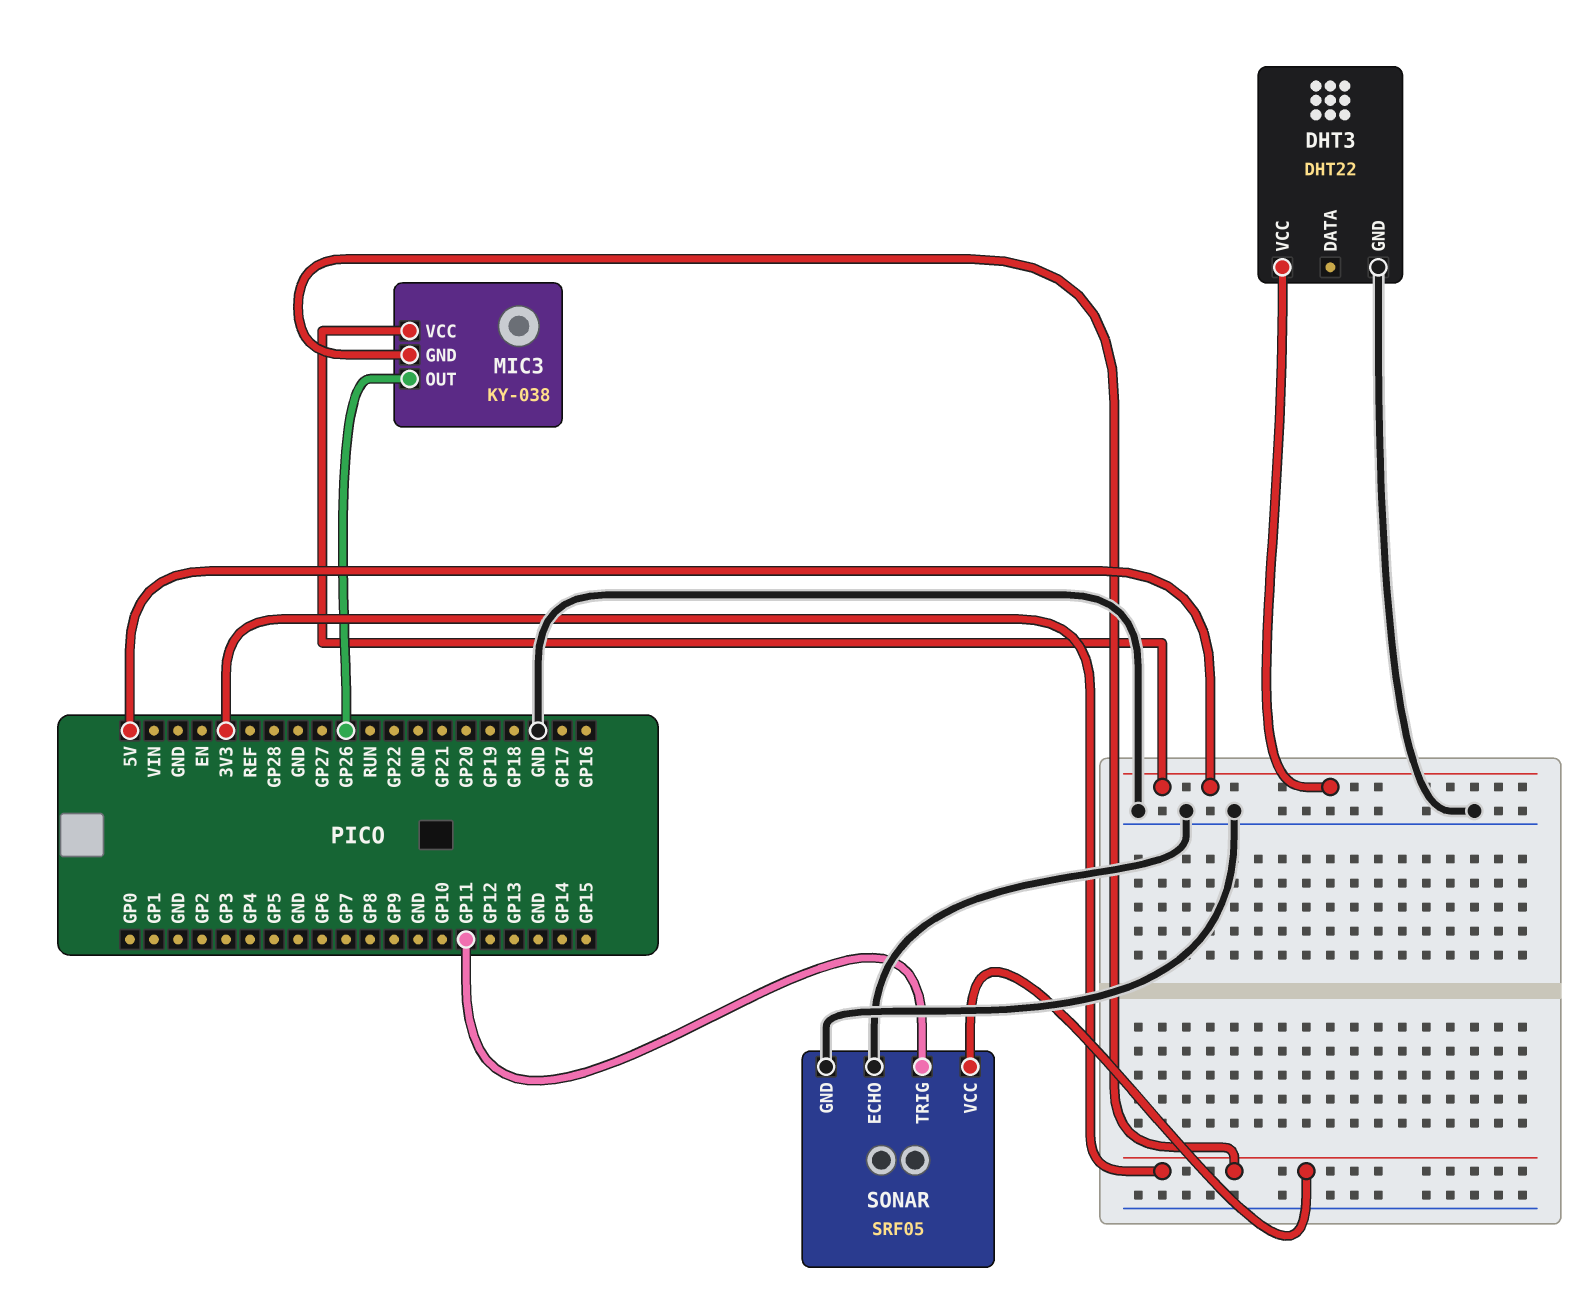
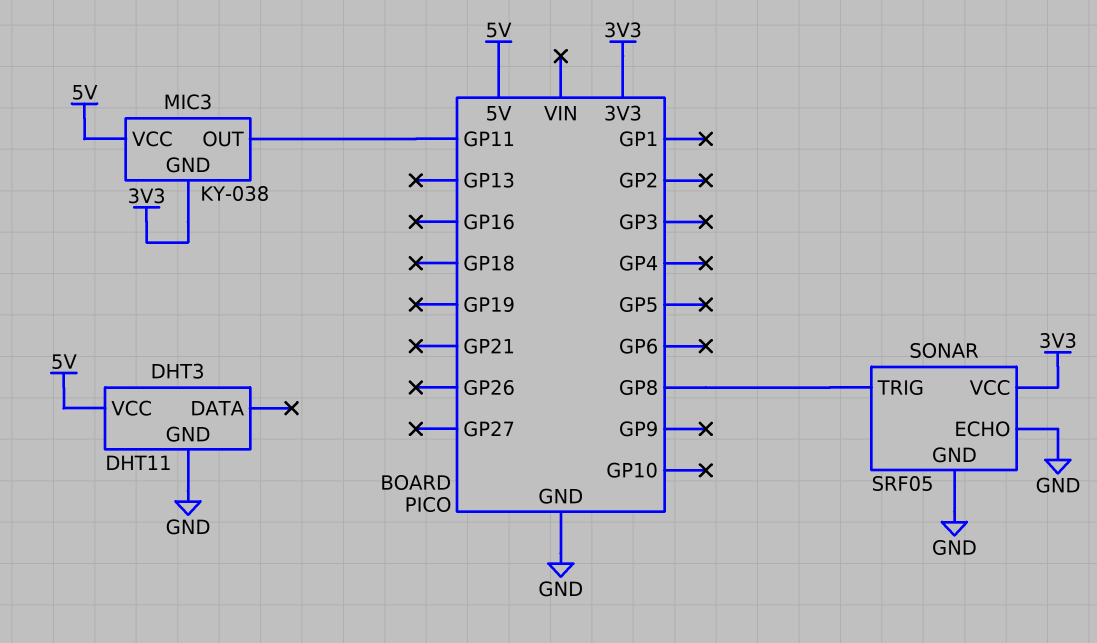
DHT3: DHT22 -> DHT11
MIC3 pin OUT: GP26 -> GP11
SONAR pin TRIG: GP11 -> GP8

